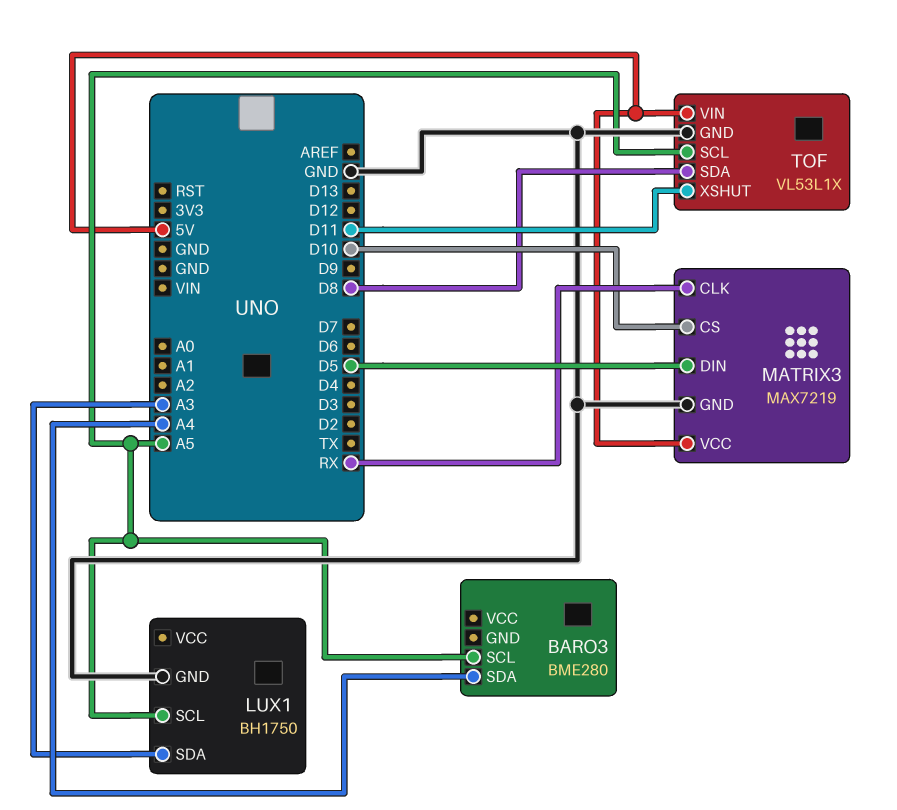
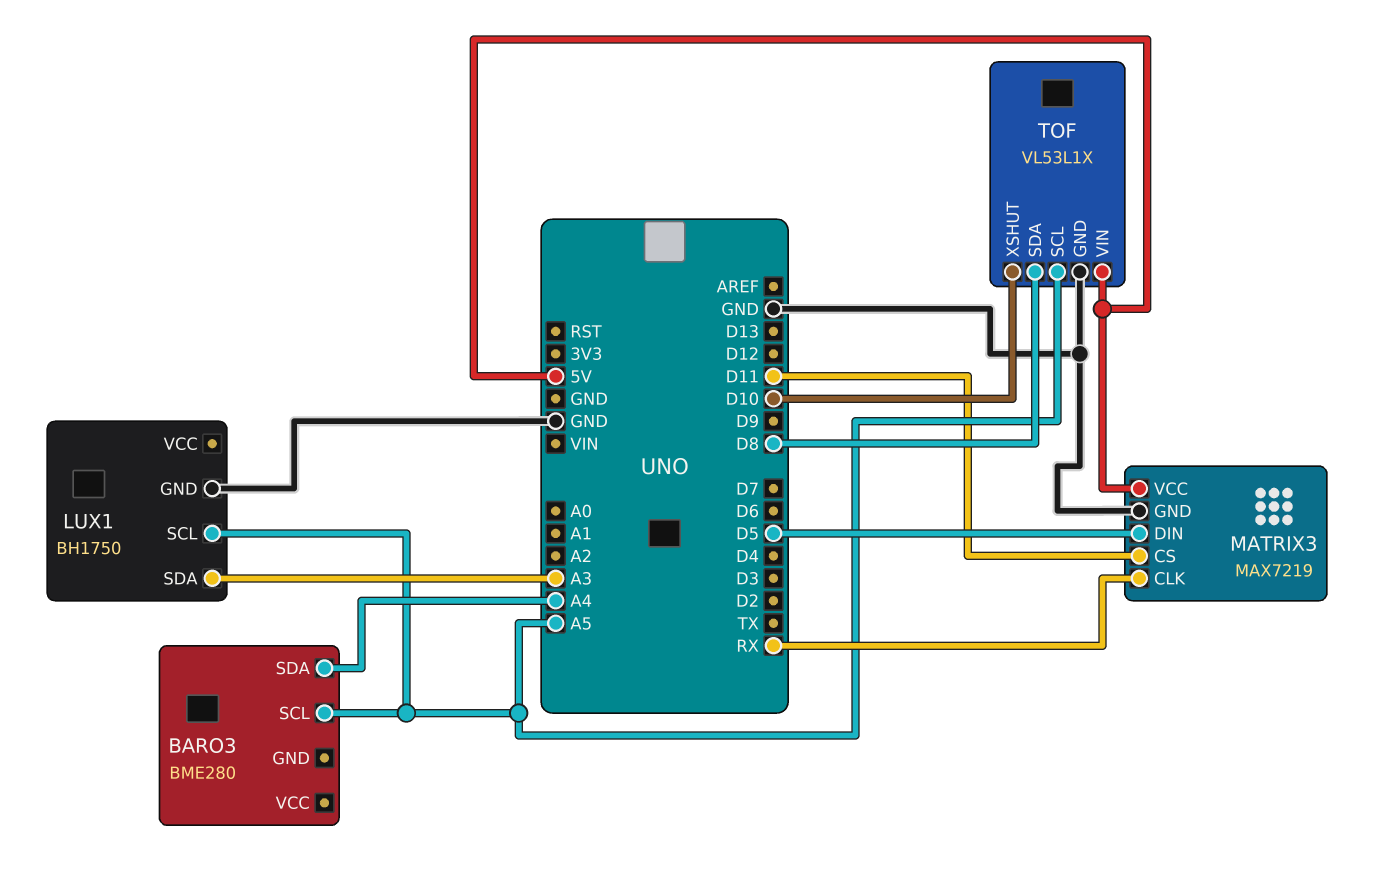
MATRIX3 pin CS: D10 -> D11
TOF pin XSHUT: D11 -> D10

